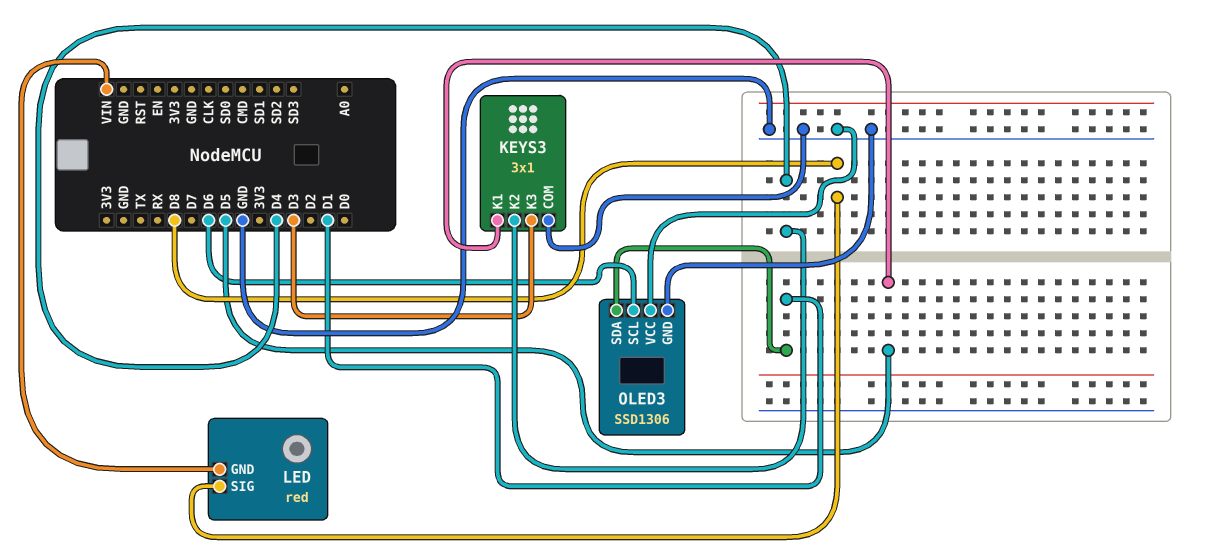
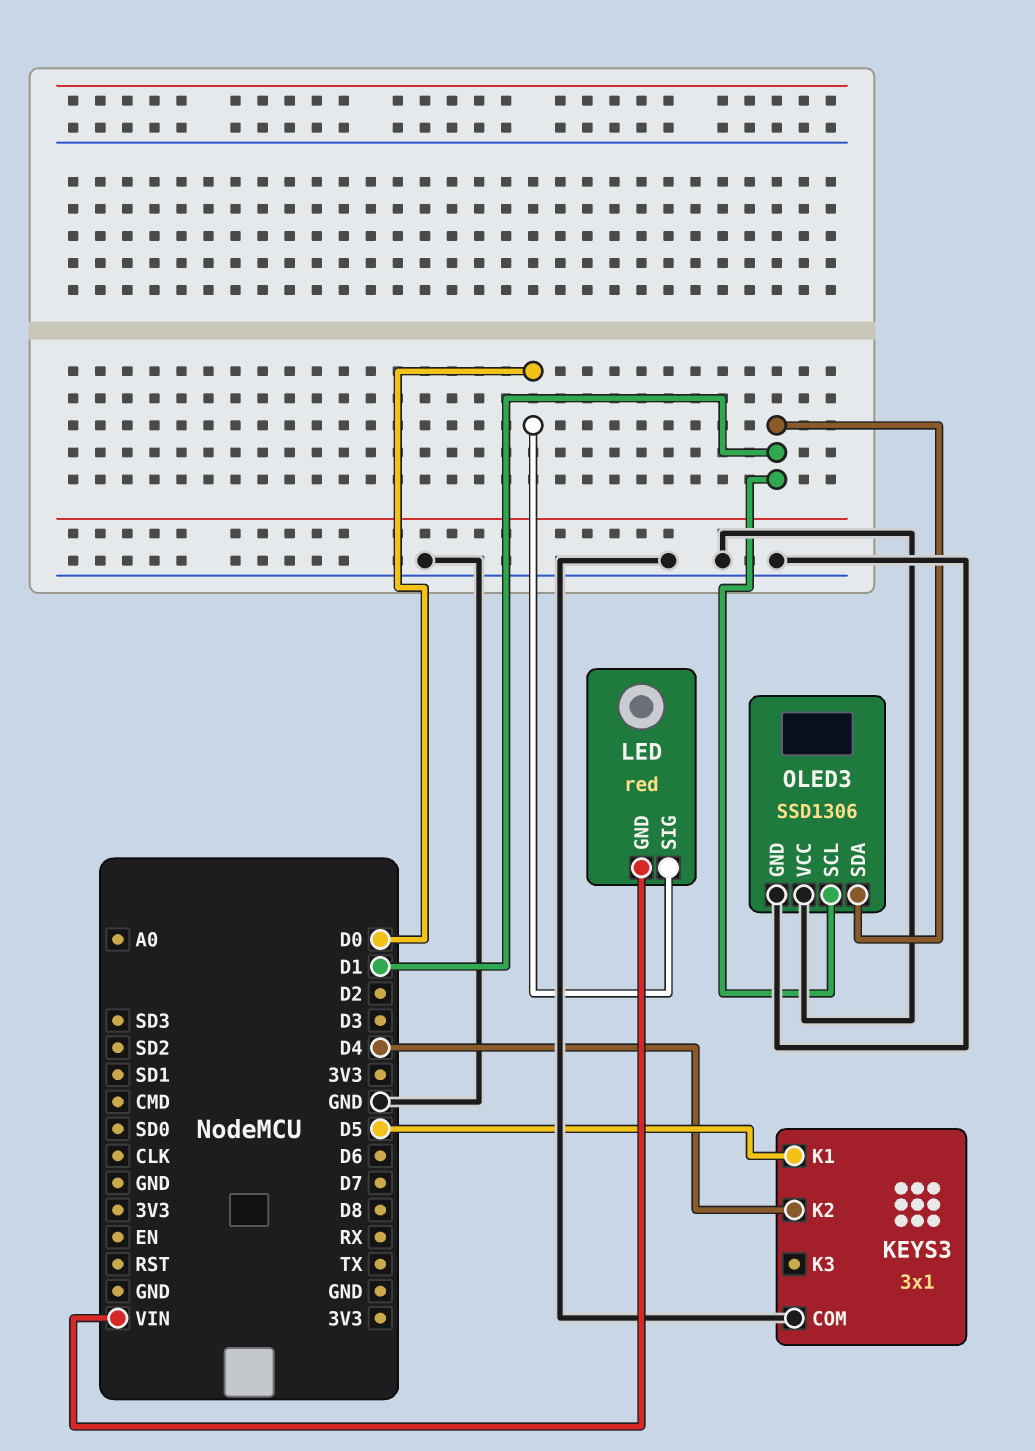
KEYS3 pin K3: D3 -> none
LED pin SIG: D8 -> D0
OLED3 pin SCL: D6 -> D1

